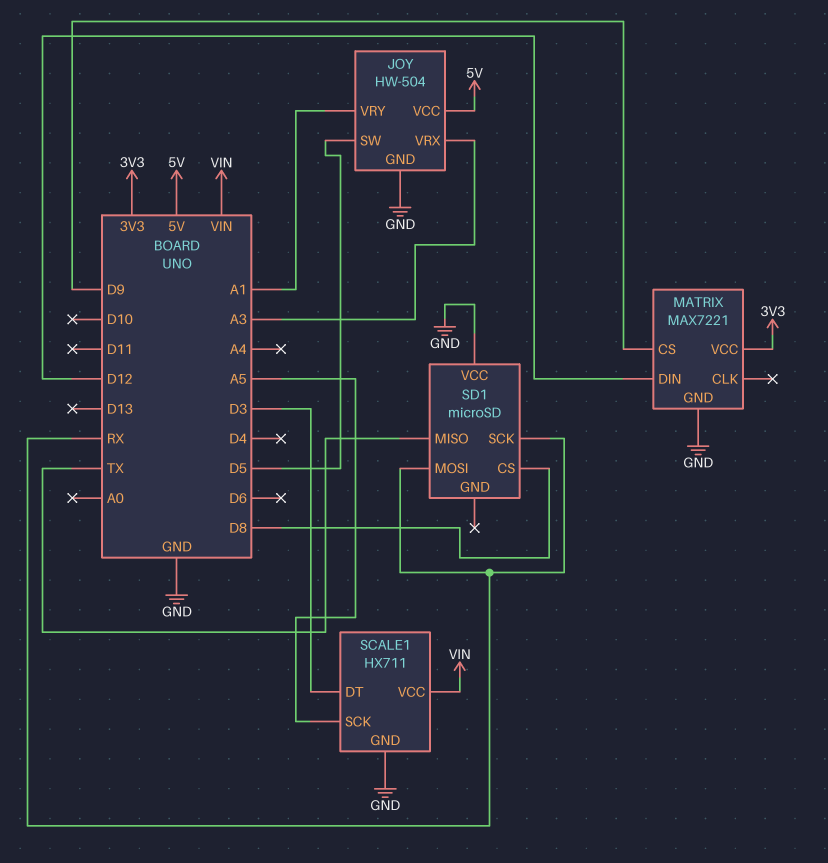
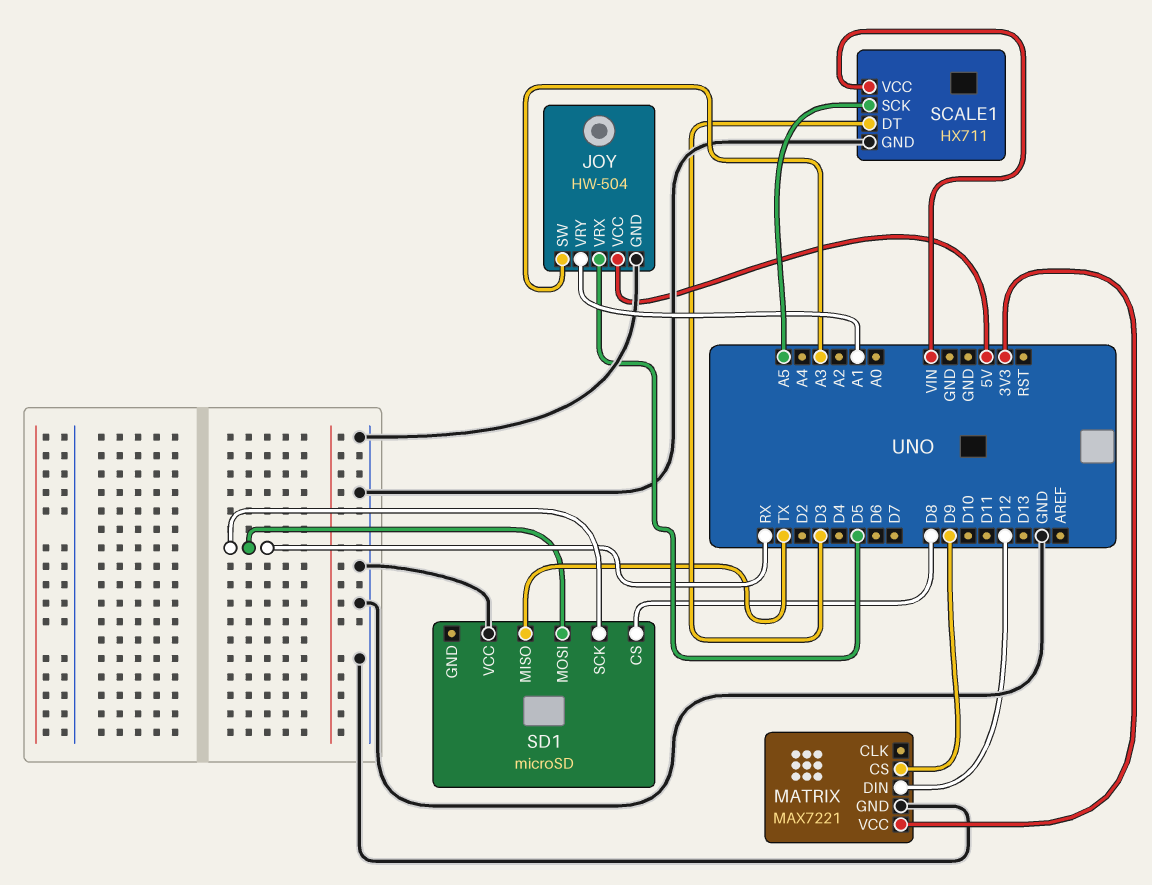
JOY pin SW: D5 -> A3
JOY pin VRX: A3 -> D5

